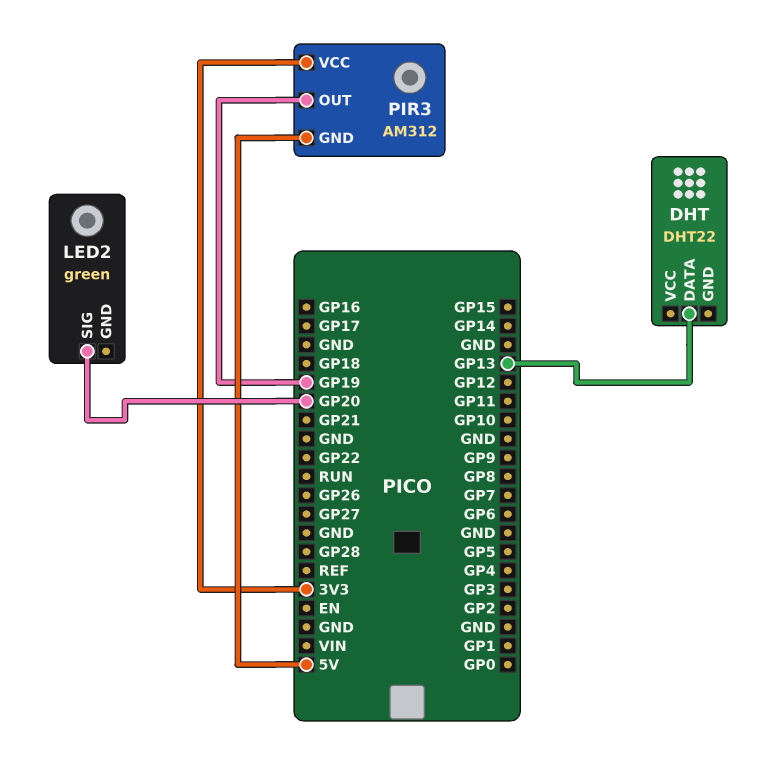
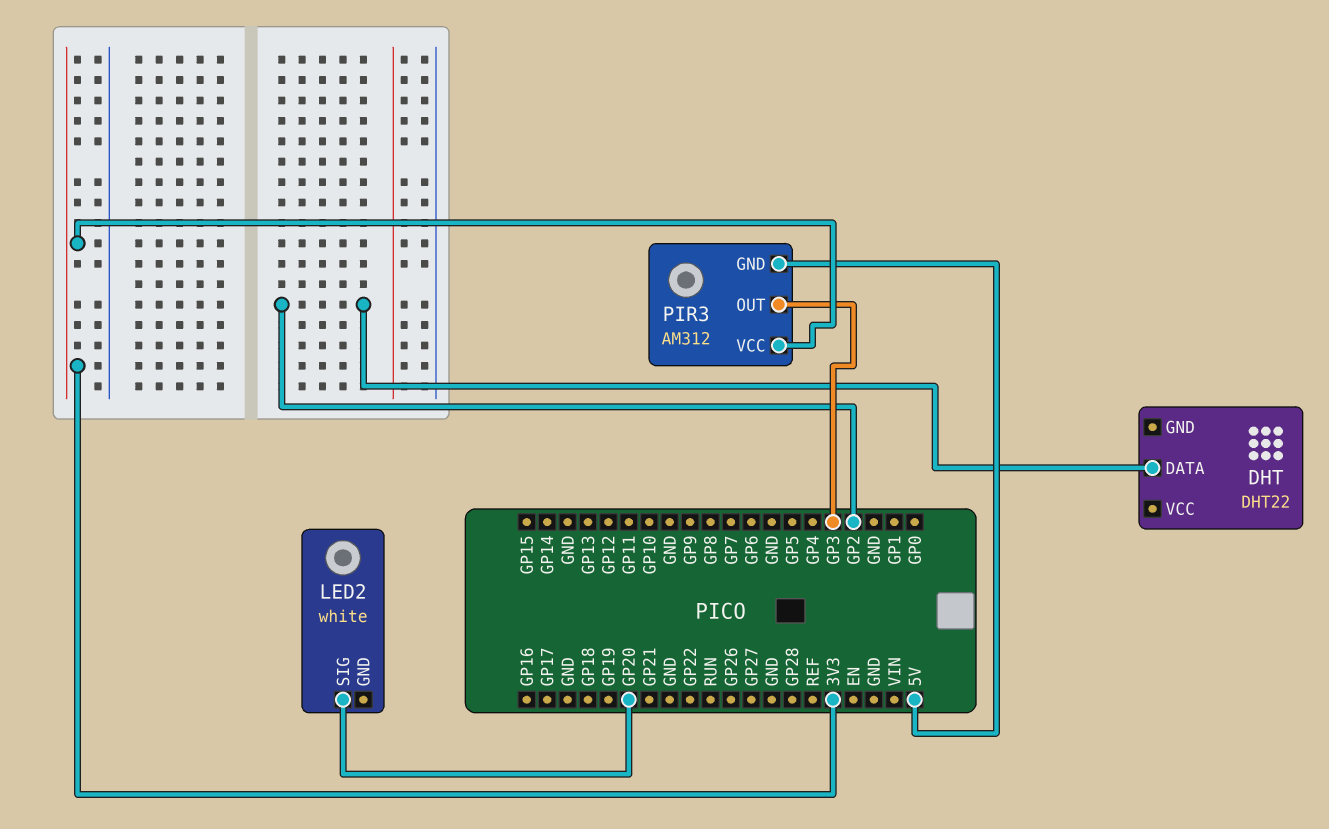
DHT pin DATA: GP13 -> GP2
LED2: green -> white
PIR3 pin OUT: GP19 -> GP3

